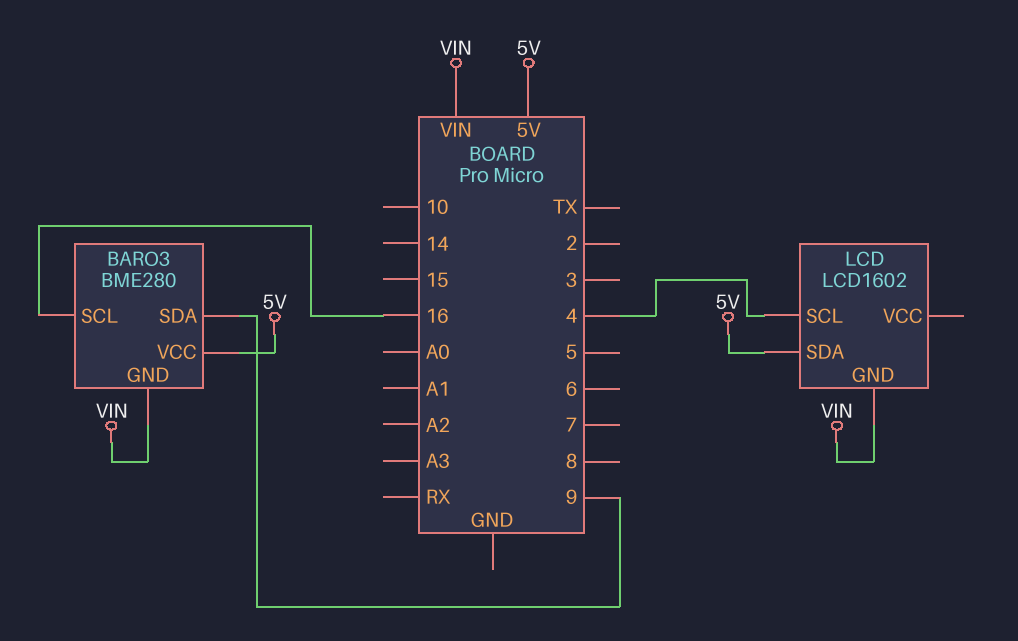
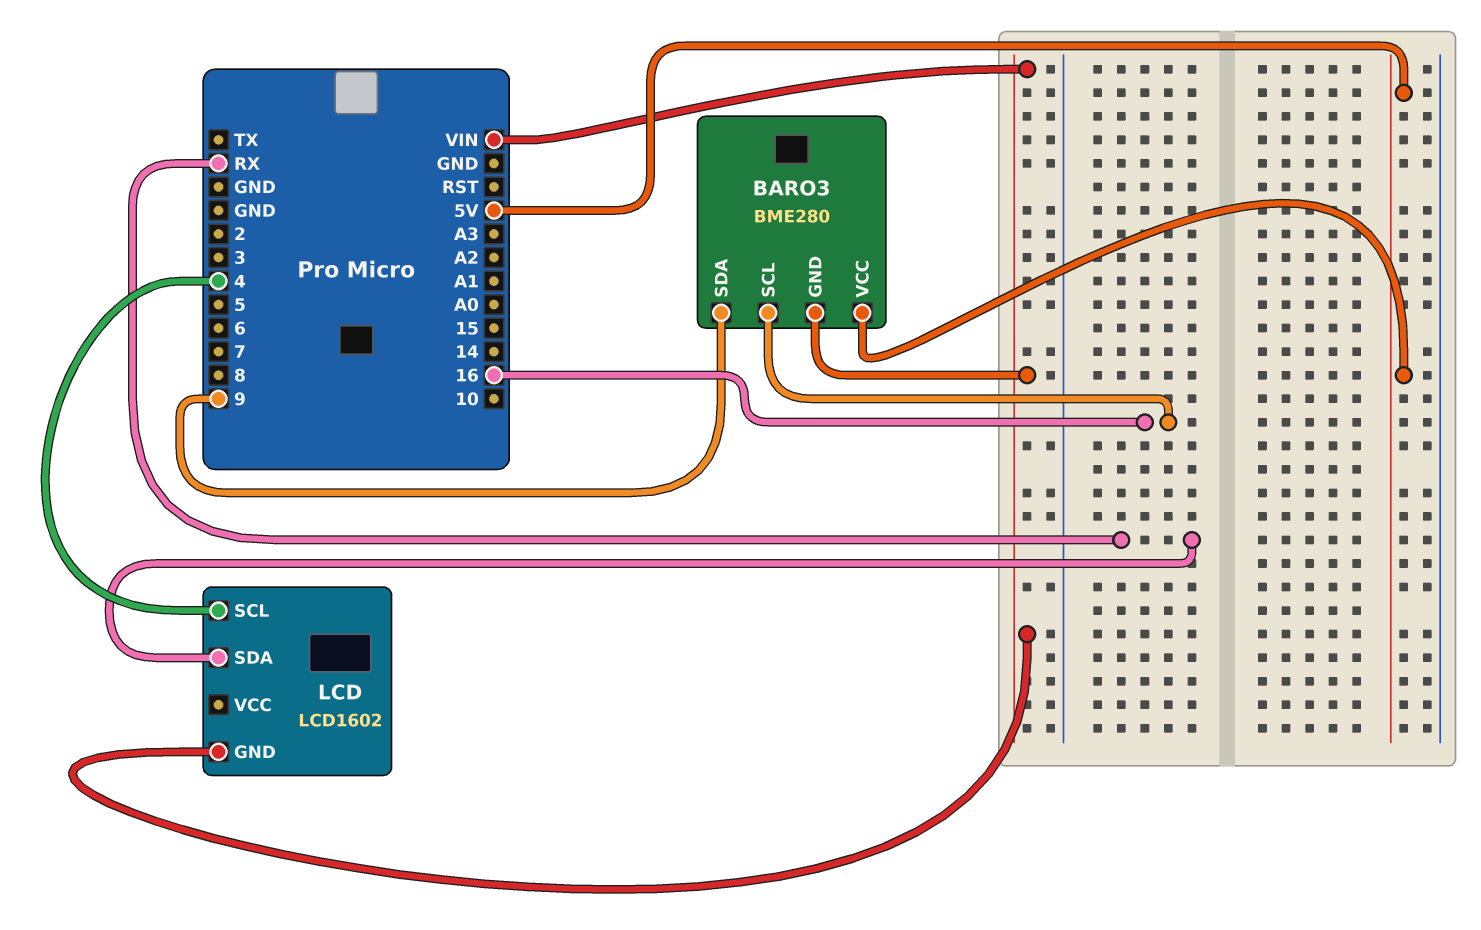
LCD pin SDA: 5V -> RX

